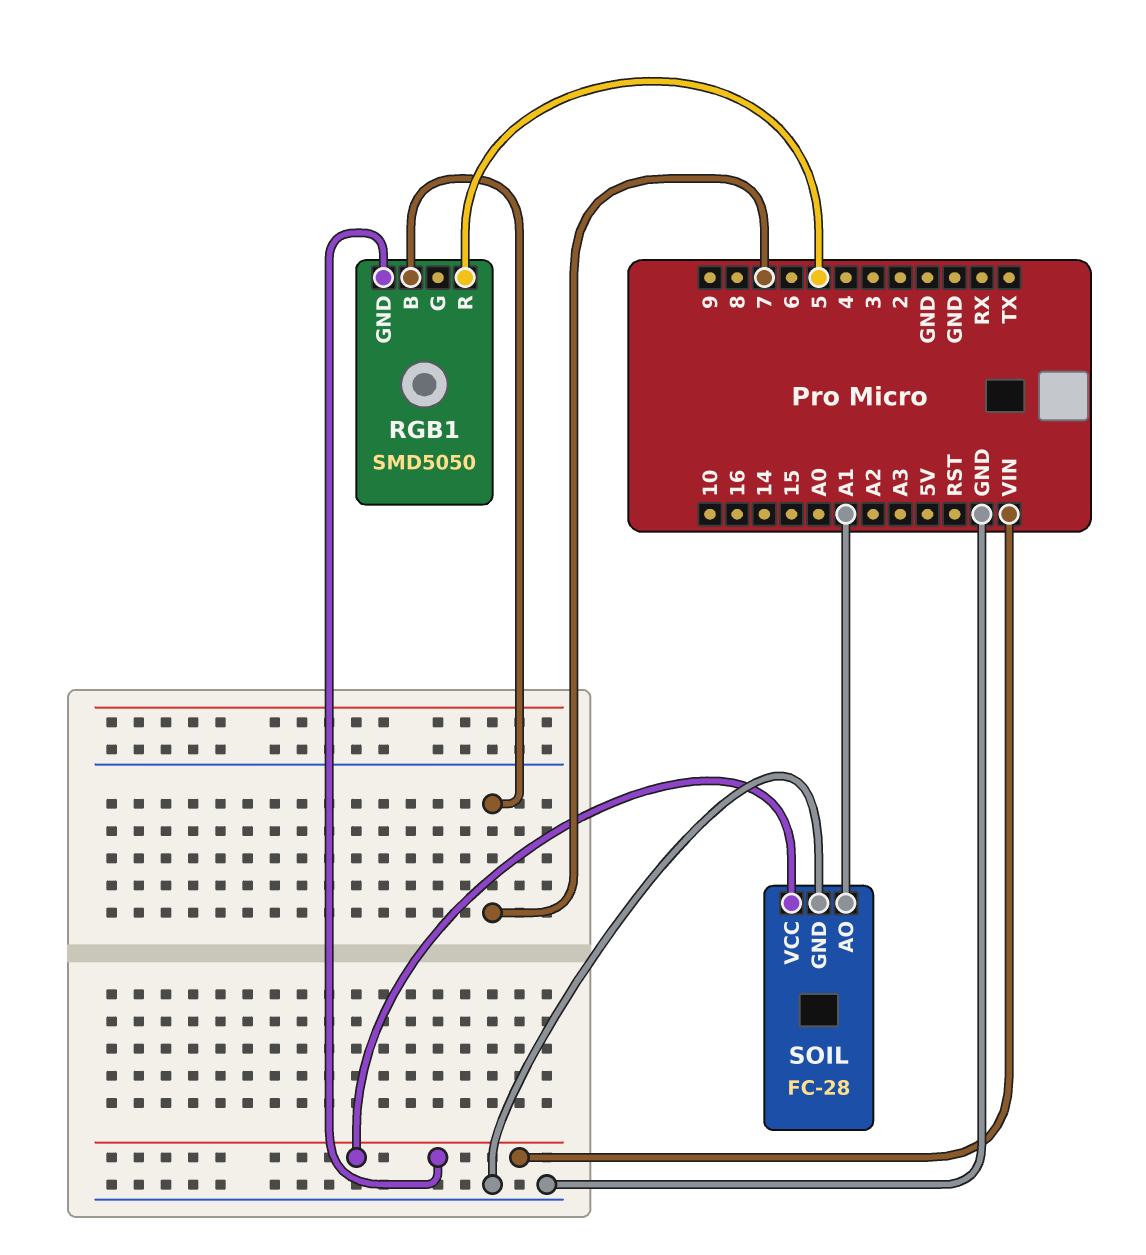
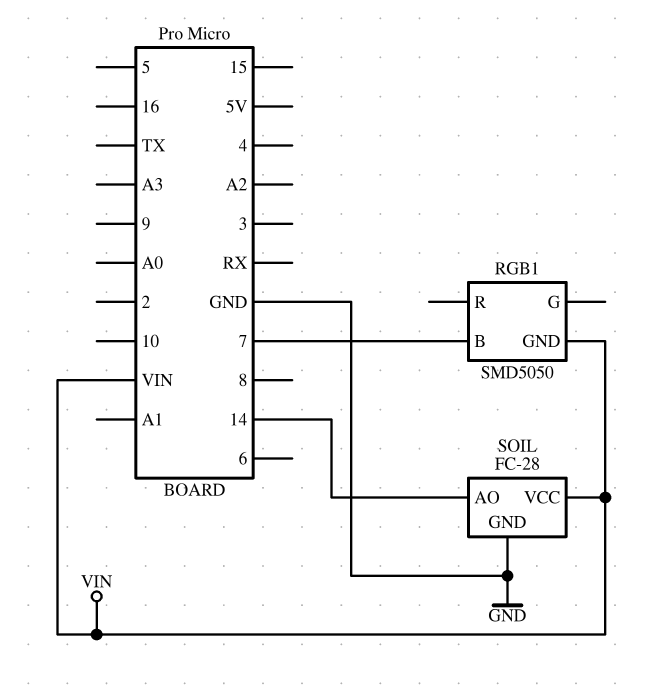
RGB1 pin R: 5 -> none
SOIL pin AO: A1 -> 14

